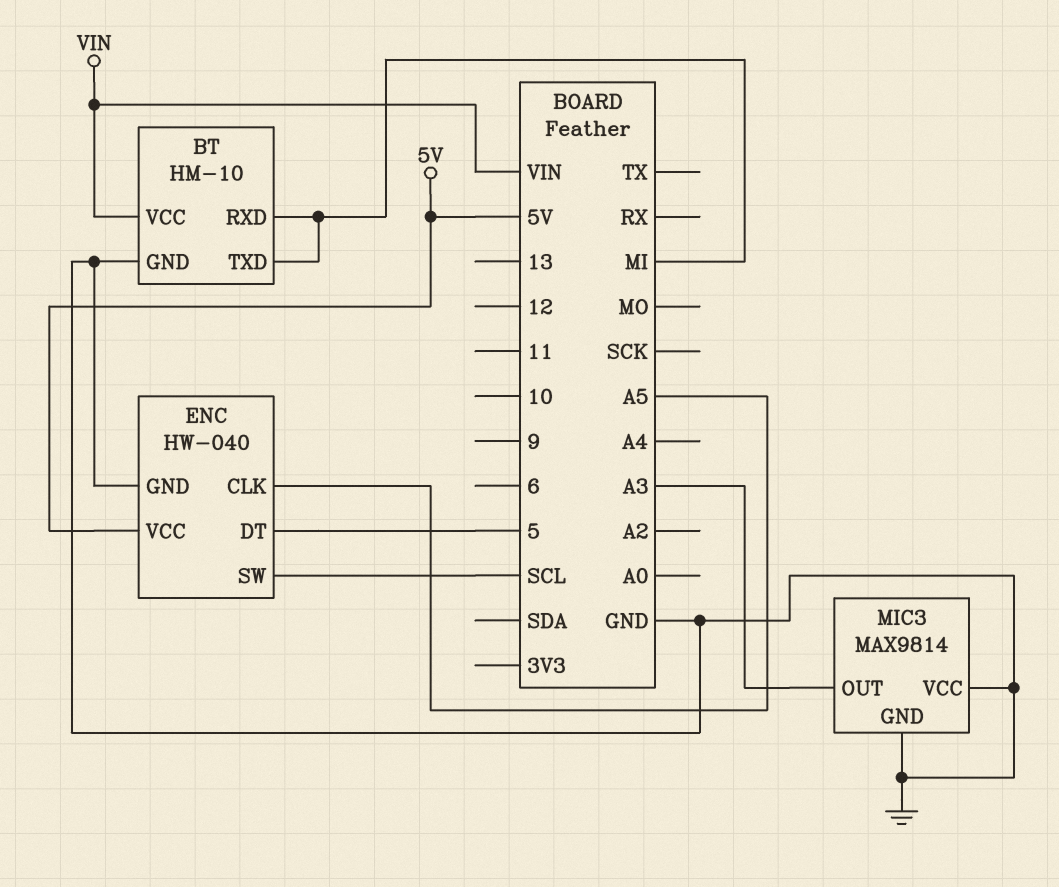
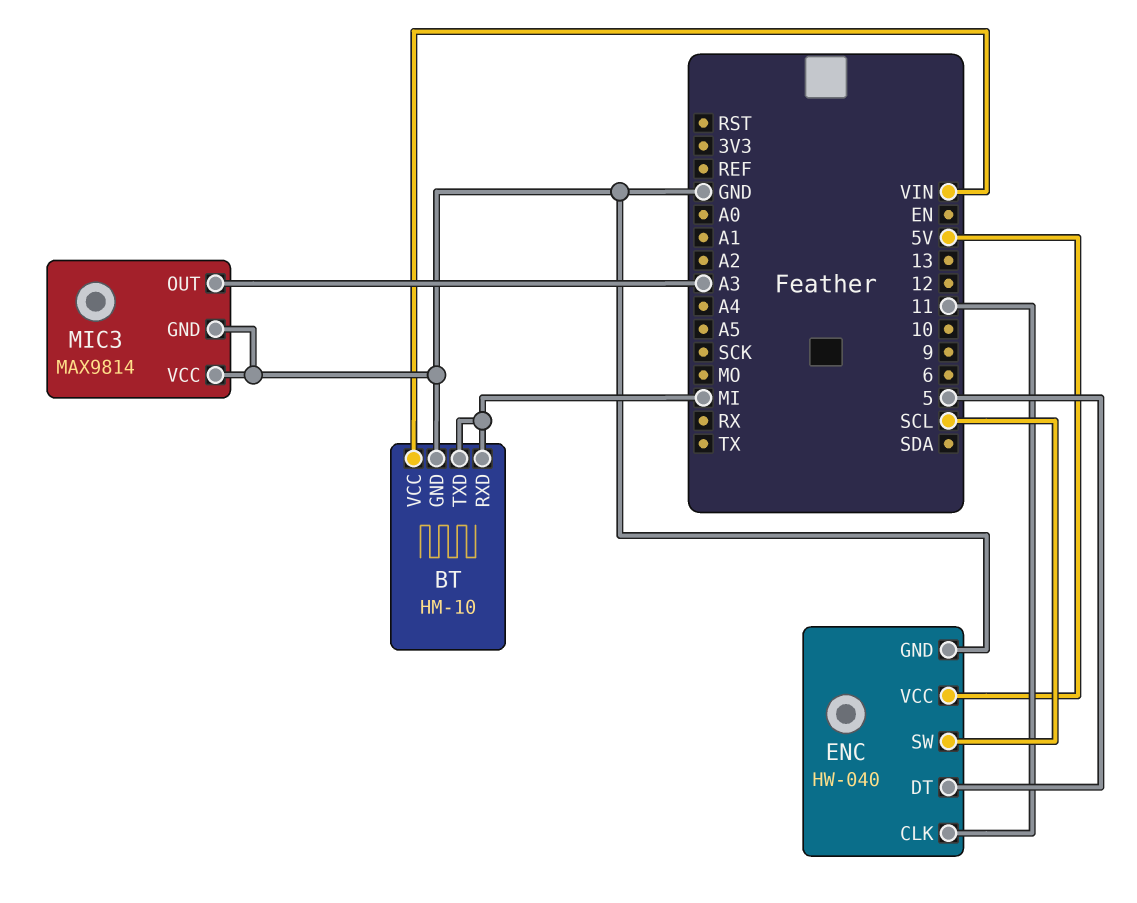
ENC pin CLK: A5 -> 11

